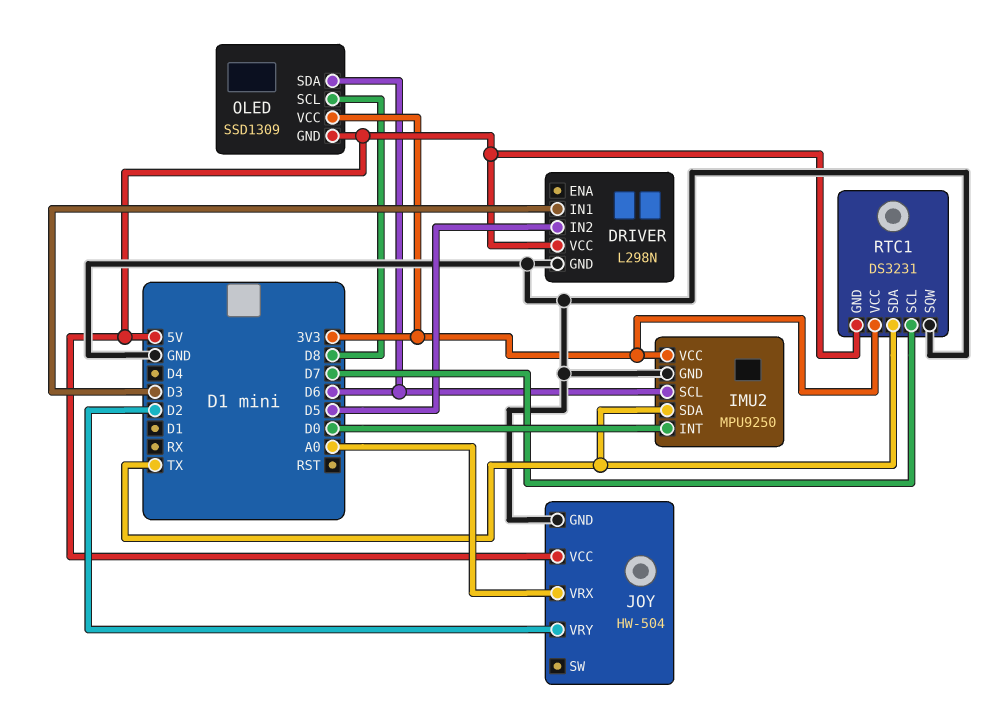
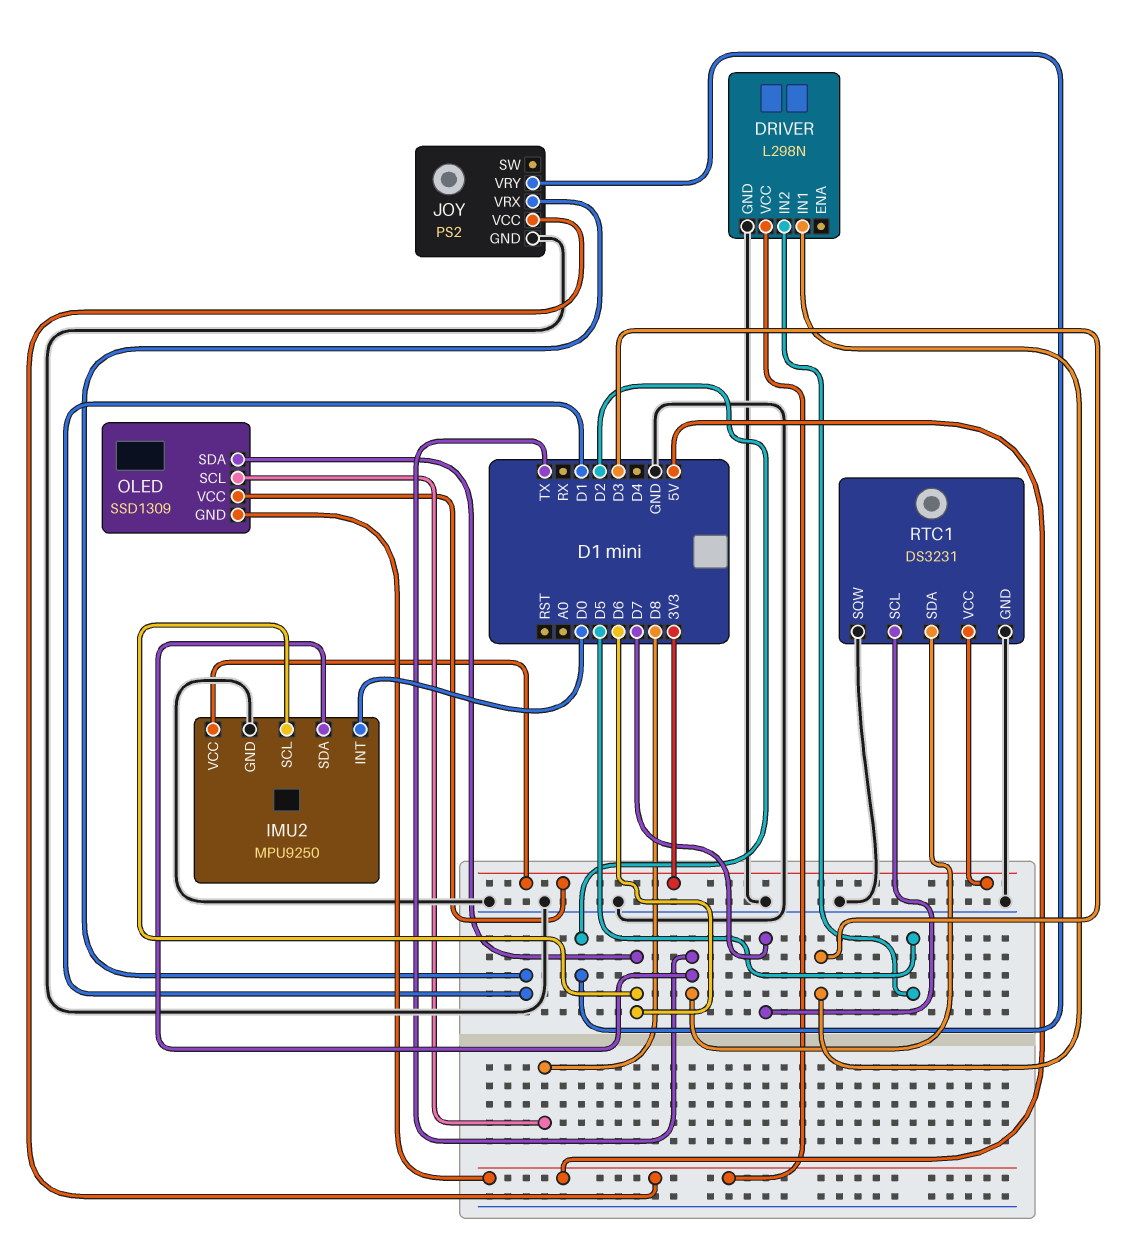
JOY: HW-504 -> PS2
JOY pin VRX: A0 -> D1
RTC1 pin GND: 5V -> GND

